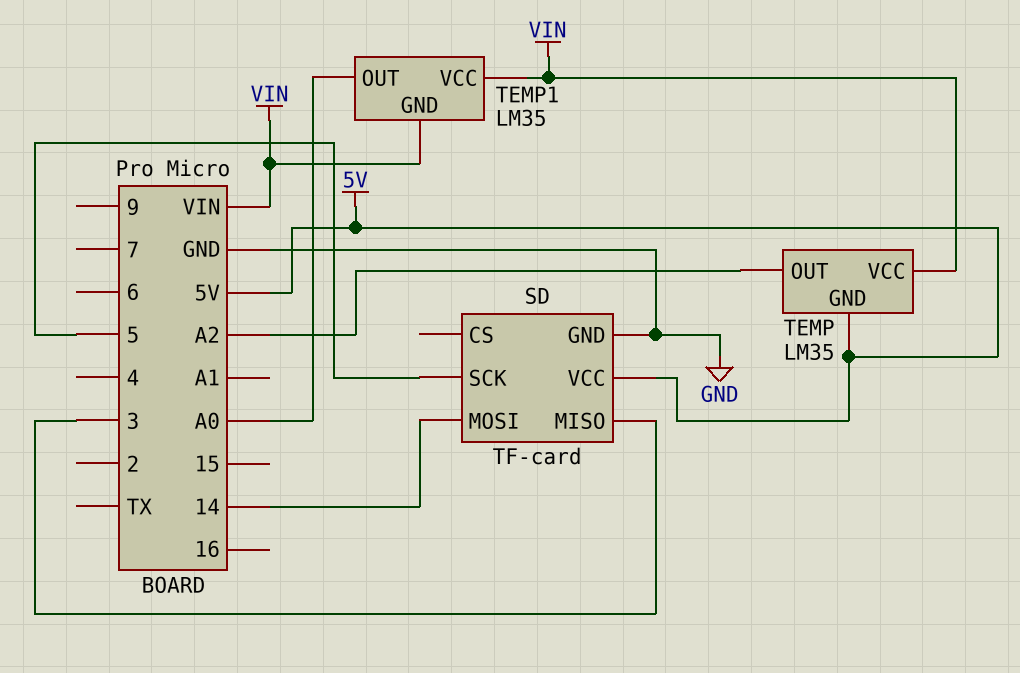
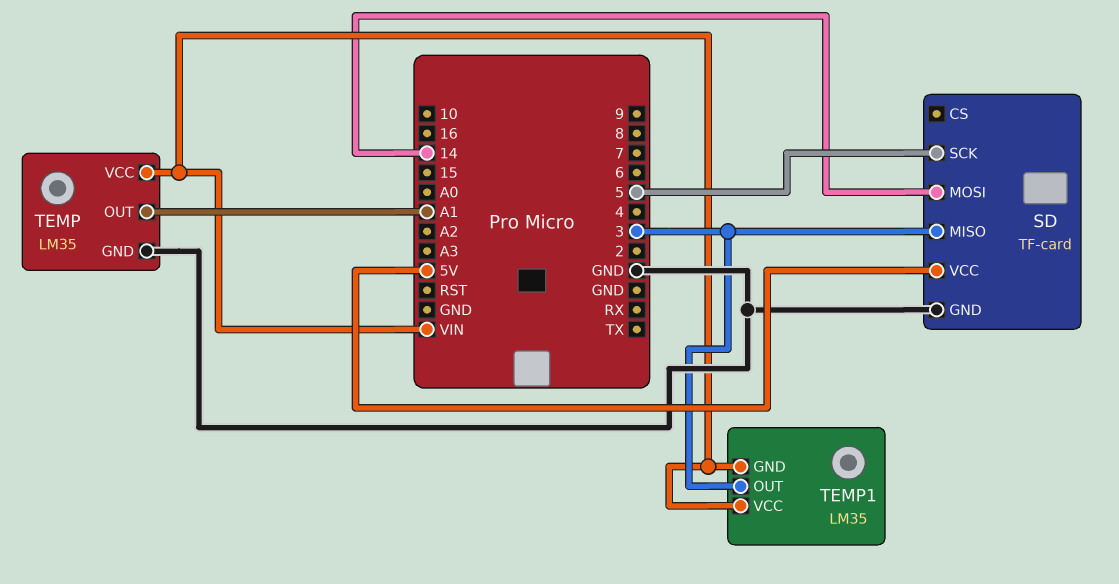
TEMP pin GND: 5V -> GND
TEMP pin OUT: A2 -> A1
TEMP1 pin OUT: A0 -> 3

